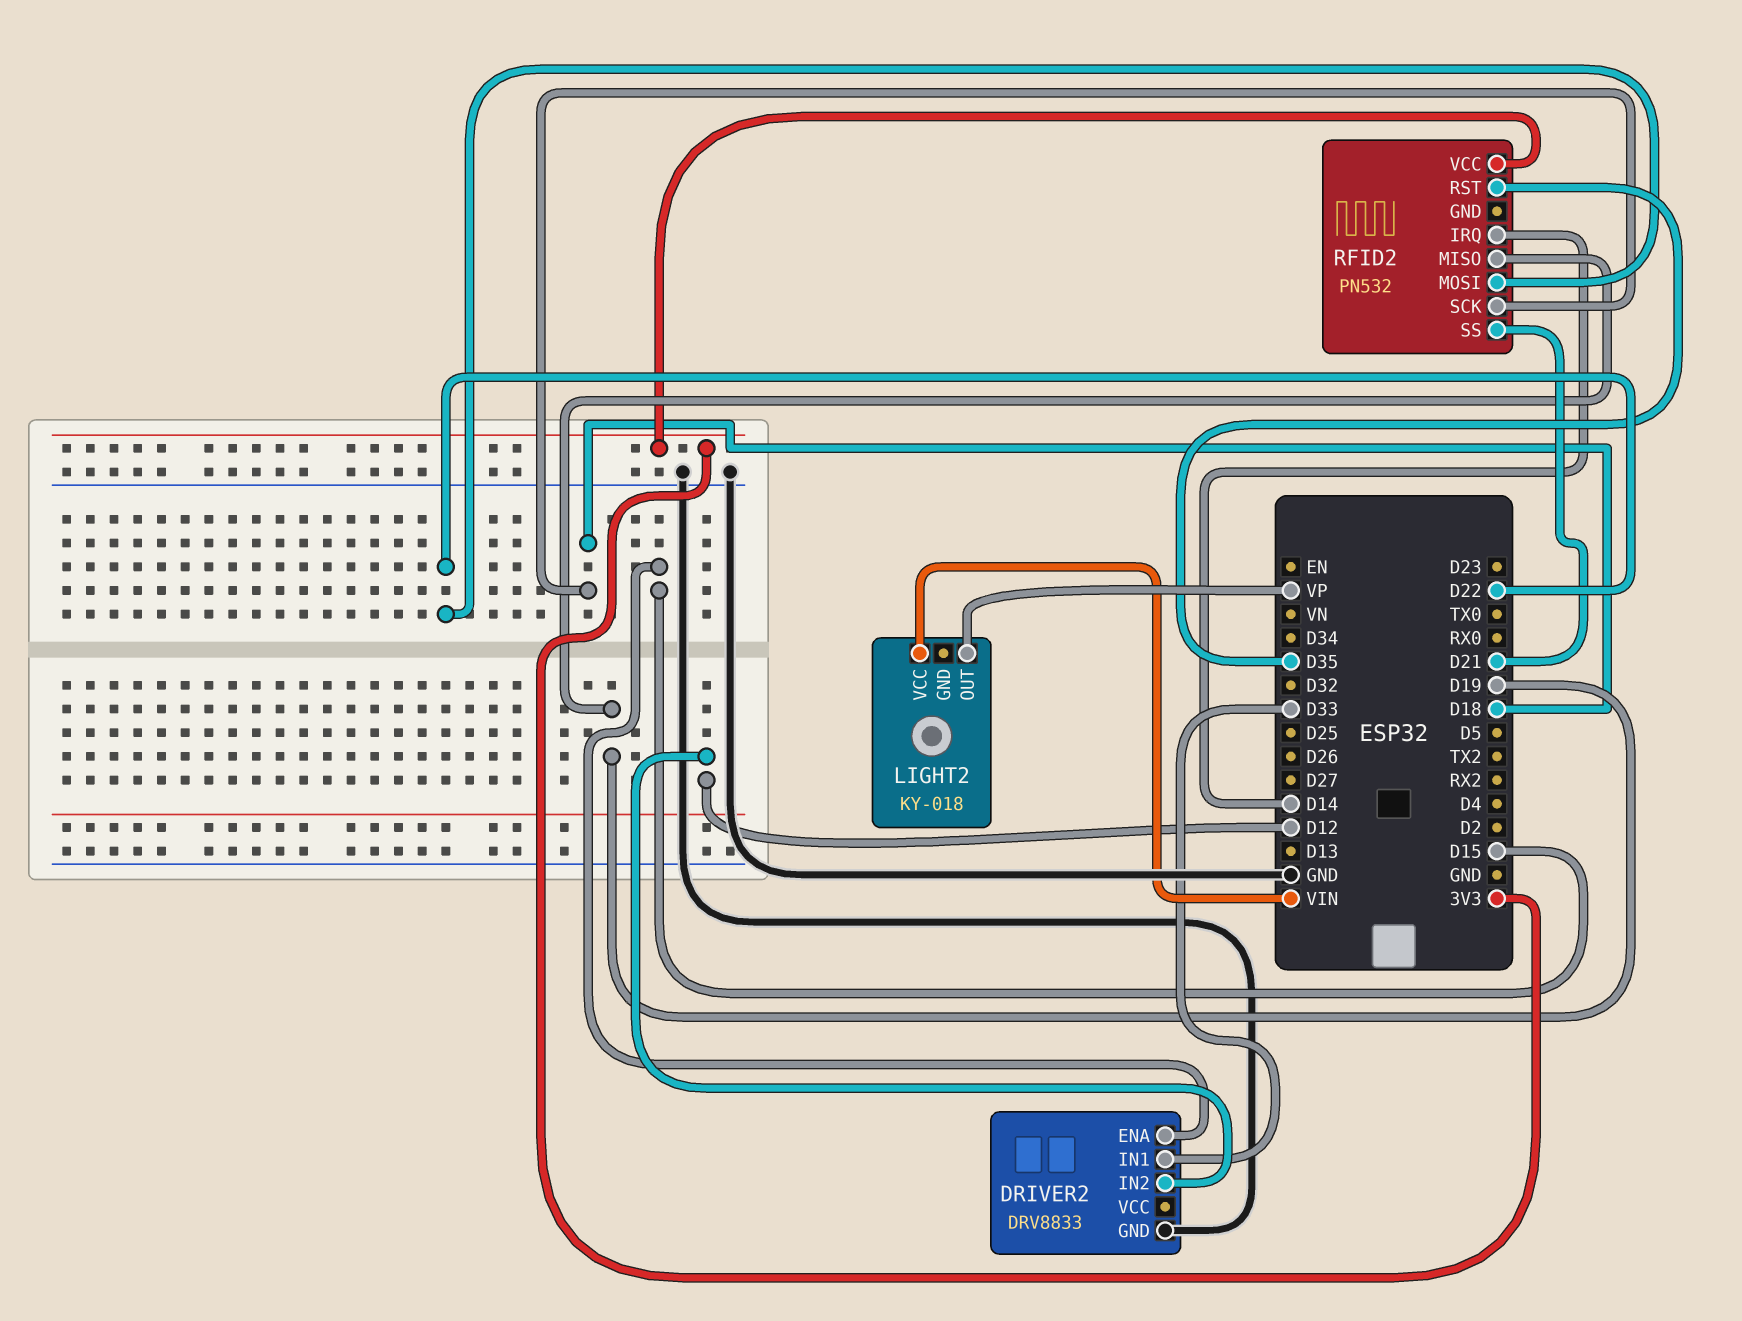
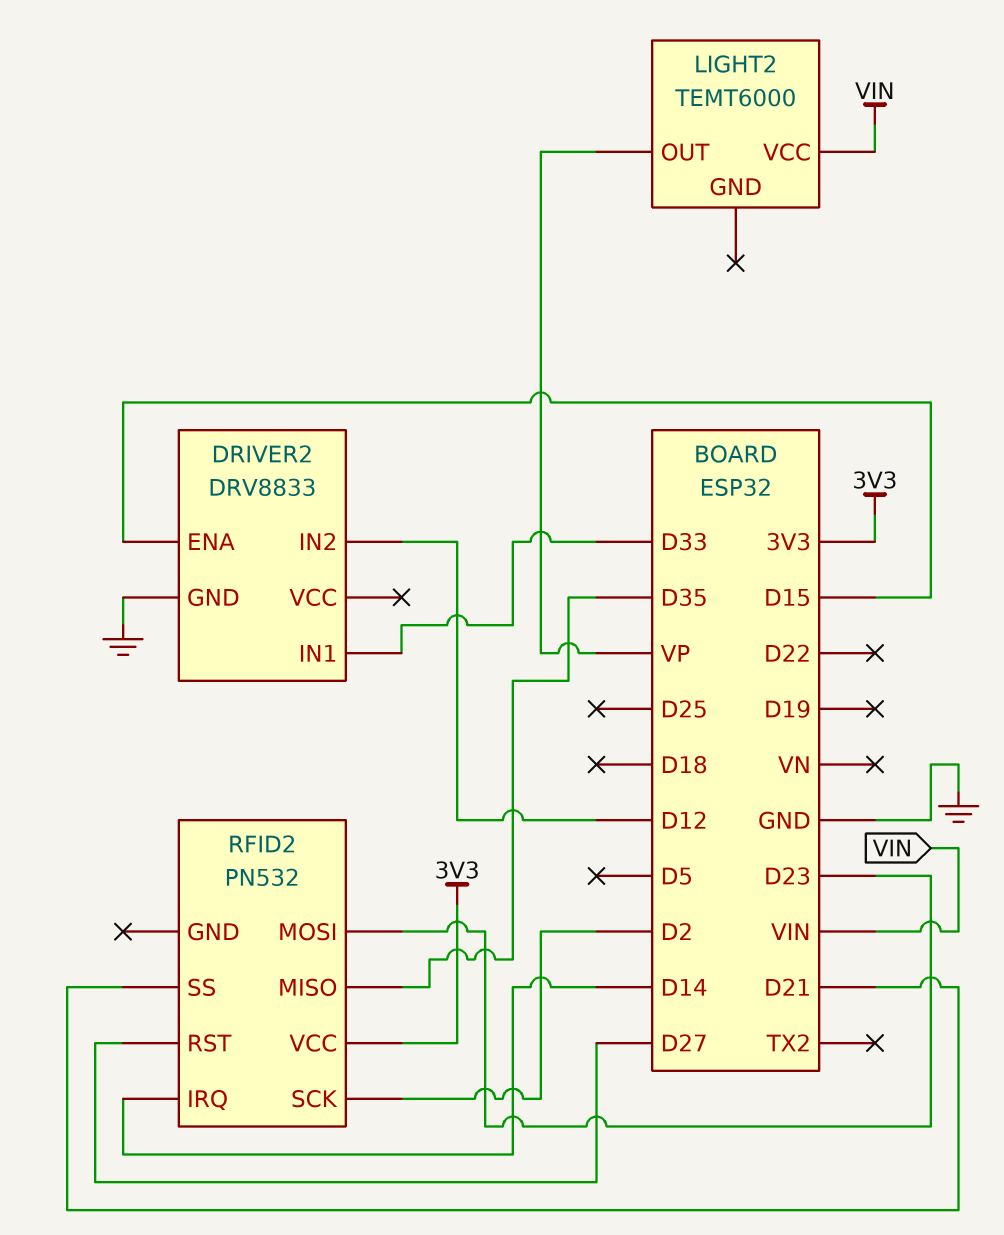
LIGHT2: KY-018 -> TEMT6000
RFID2 pin MISO: D19 -> D35
RFID2 pin MOSI: D22 -> D23
RFID2 pin RST: D35 -> D27
RFID2 pin SCK: D18 -> D2

